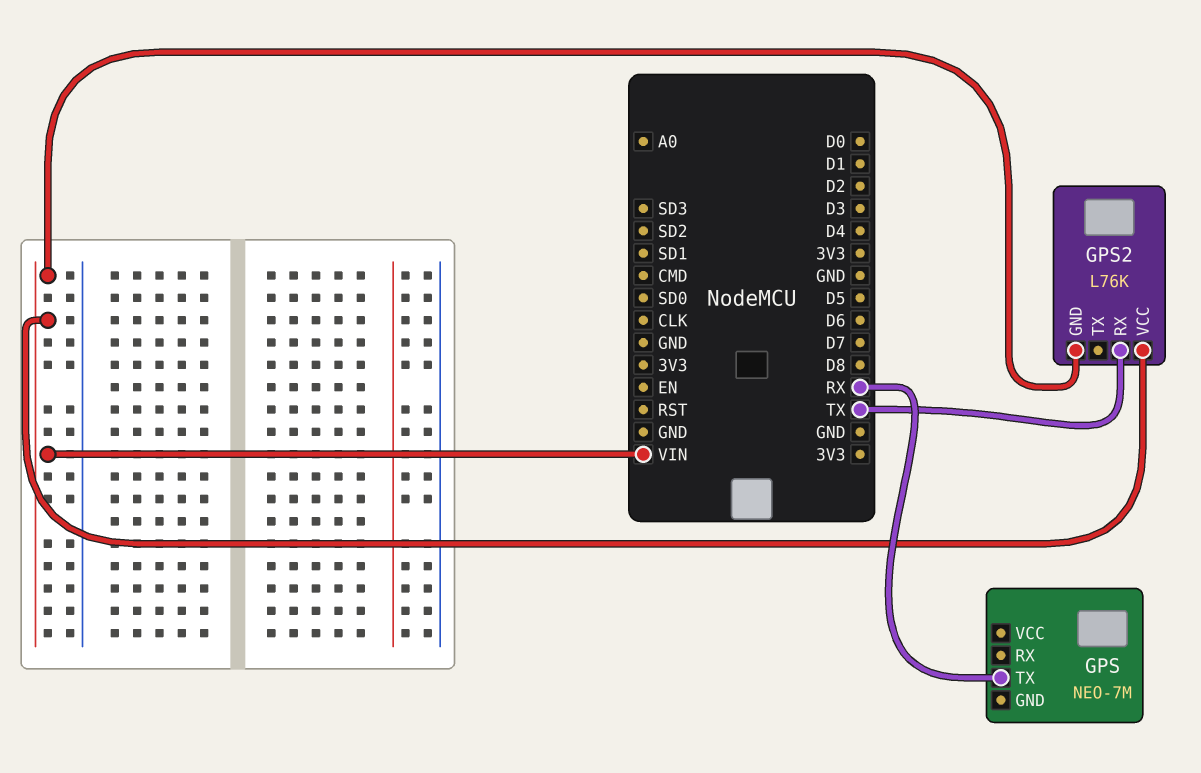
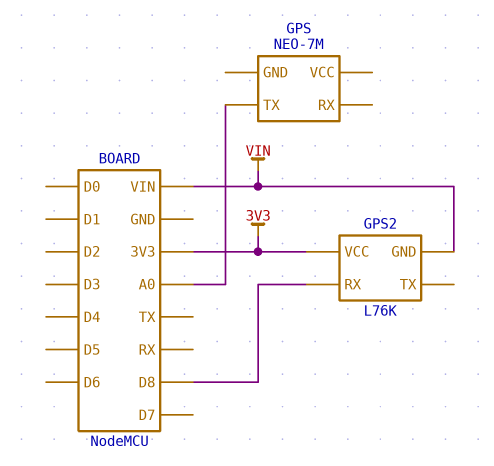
GPS pin TX: RX -> A0
GPS2 pin RX: TX -> D8
GPS2 pin VCC: VIN -> 3V3

